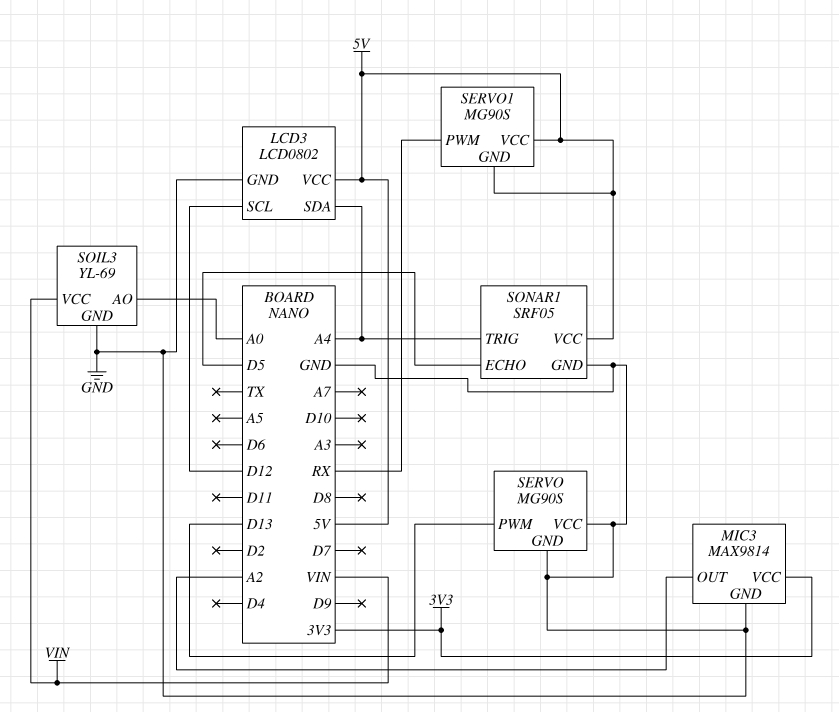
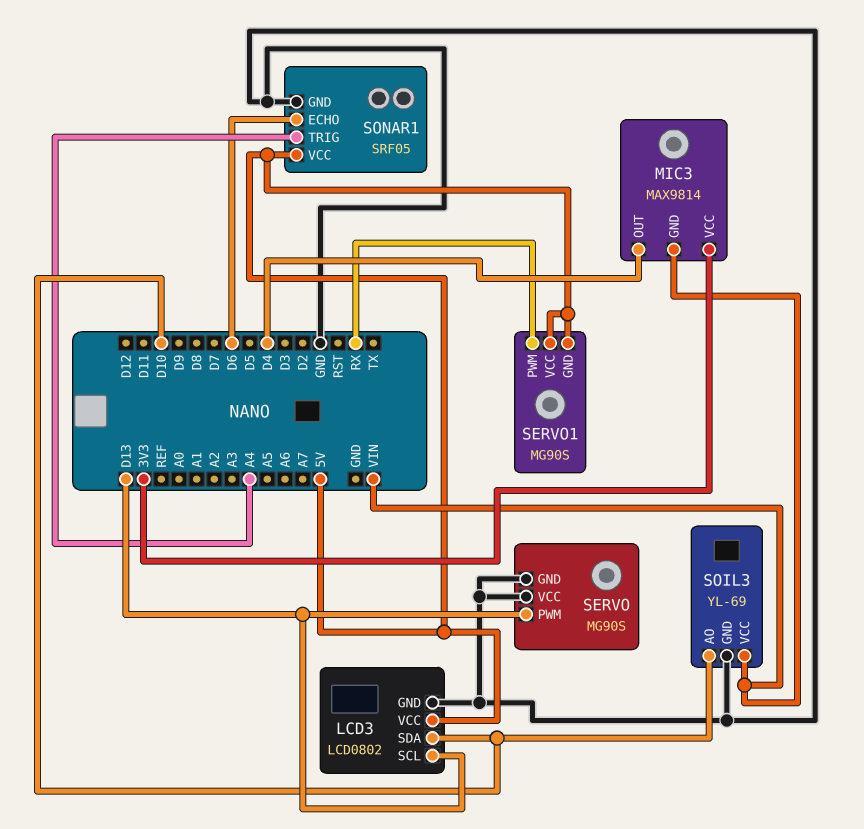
LCD3 pin SCL: D12 -> D13
LCD3 pin SDA: A4 -> D10
MIC3 pin GND: GND -> VIN
MIC3 pin OUT: A2 -> D4
SOIL3 pin AO: A0 -> D10
SONAR1 pin ECHO: D5 -> D6

